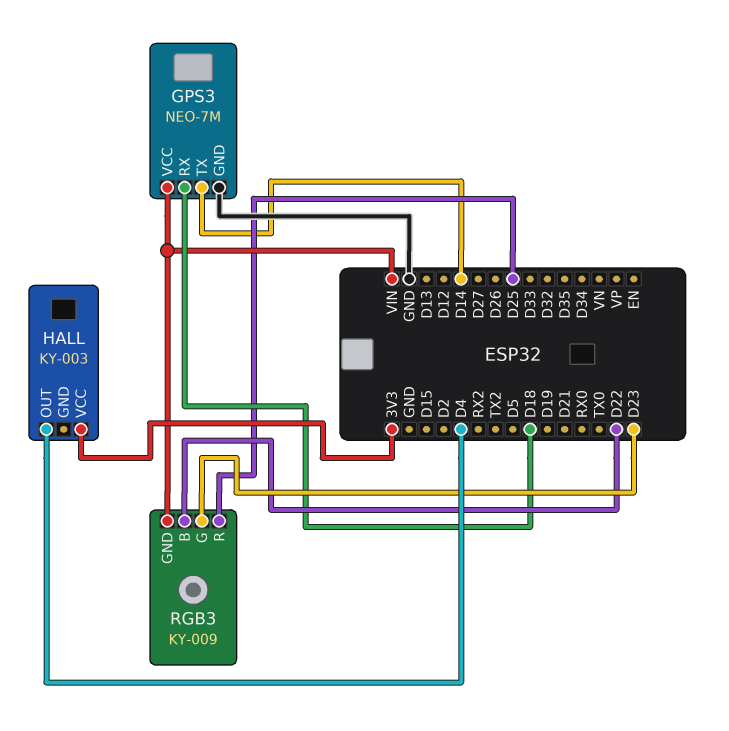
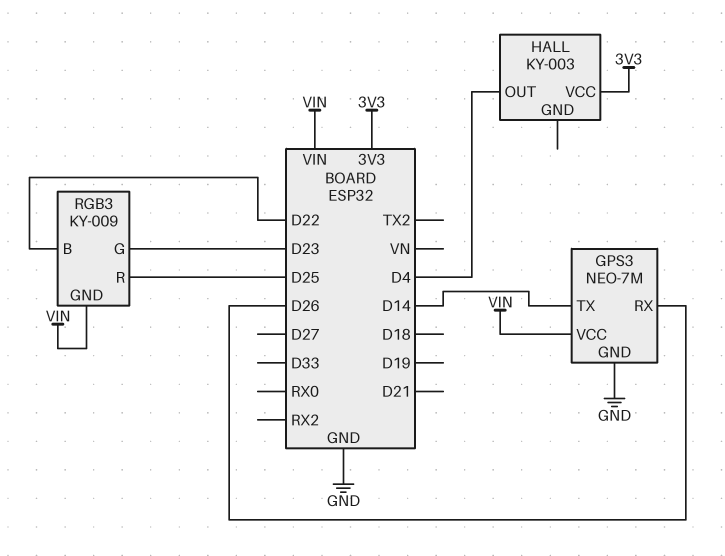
GPS3 pin RX: D18 -> D26

